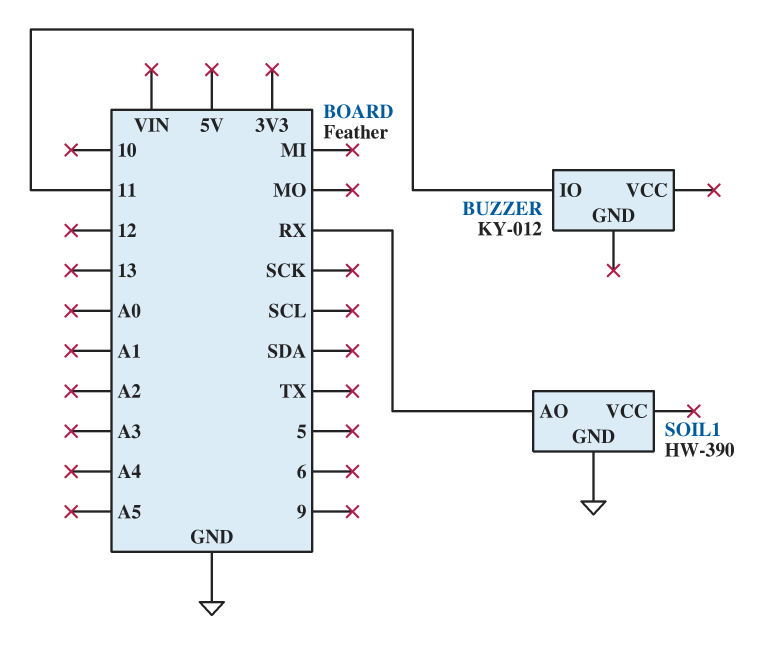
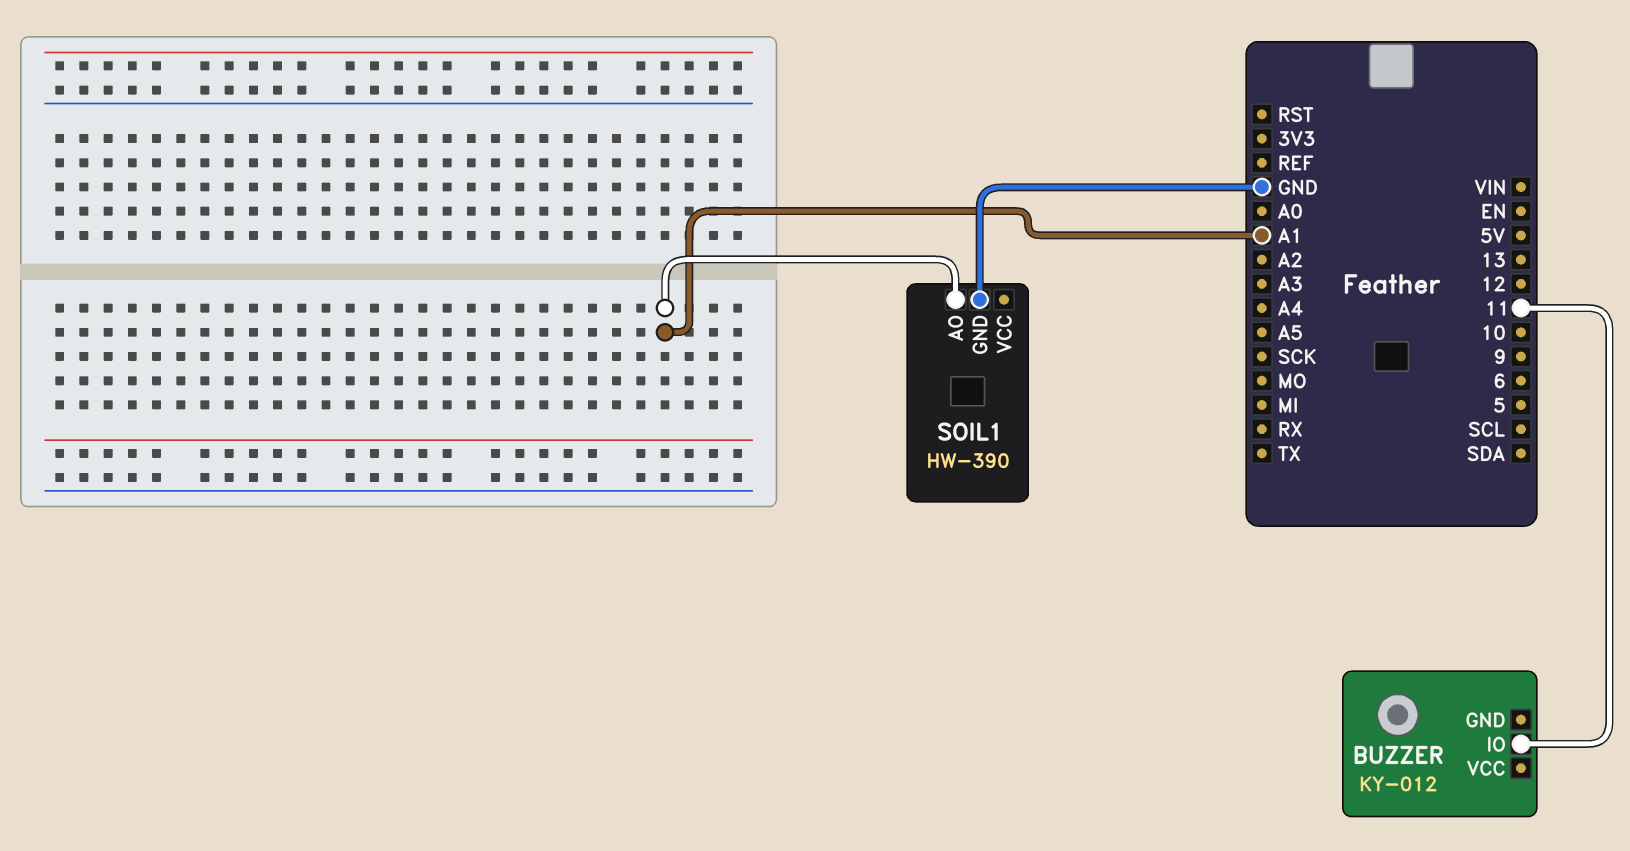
SOIL1 pin AO: RX -> A1

